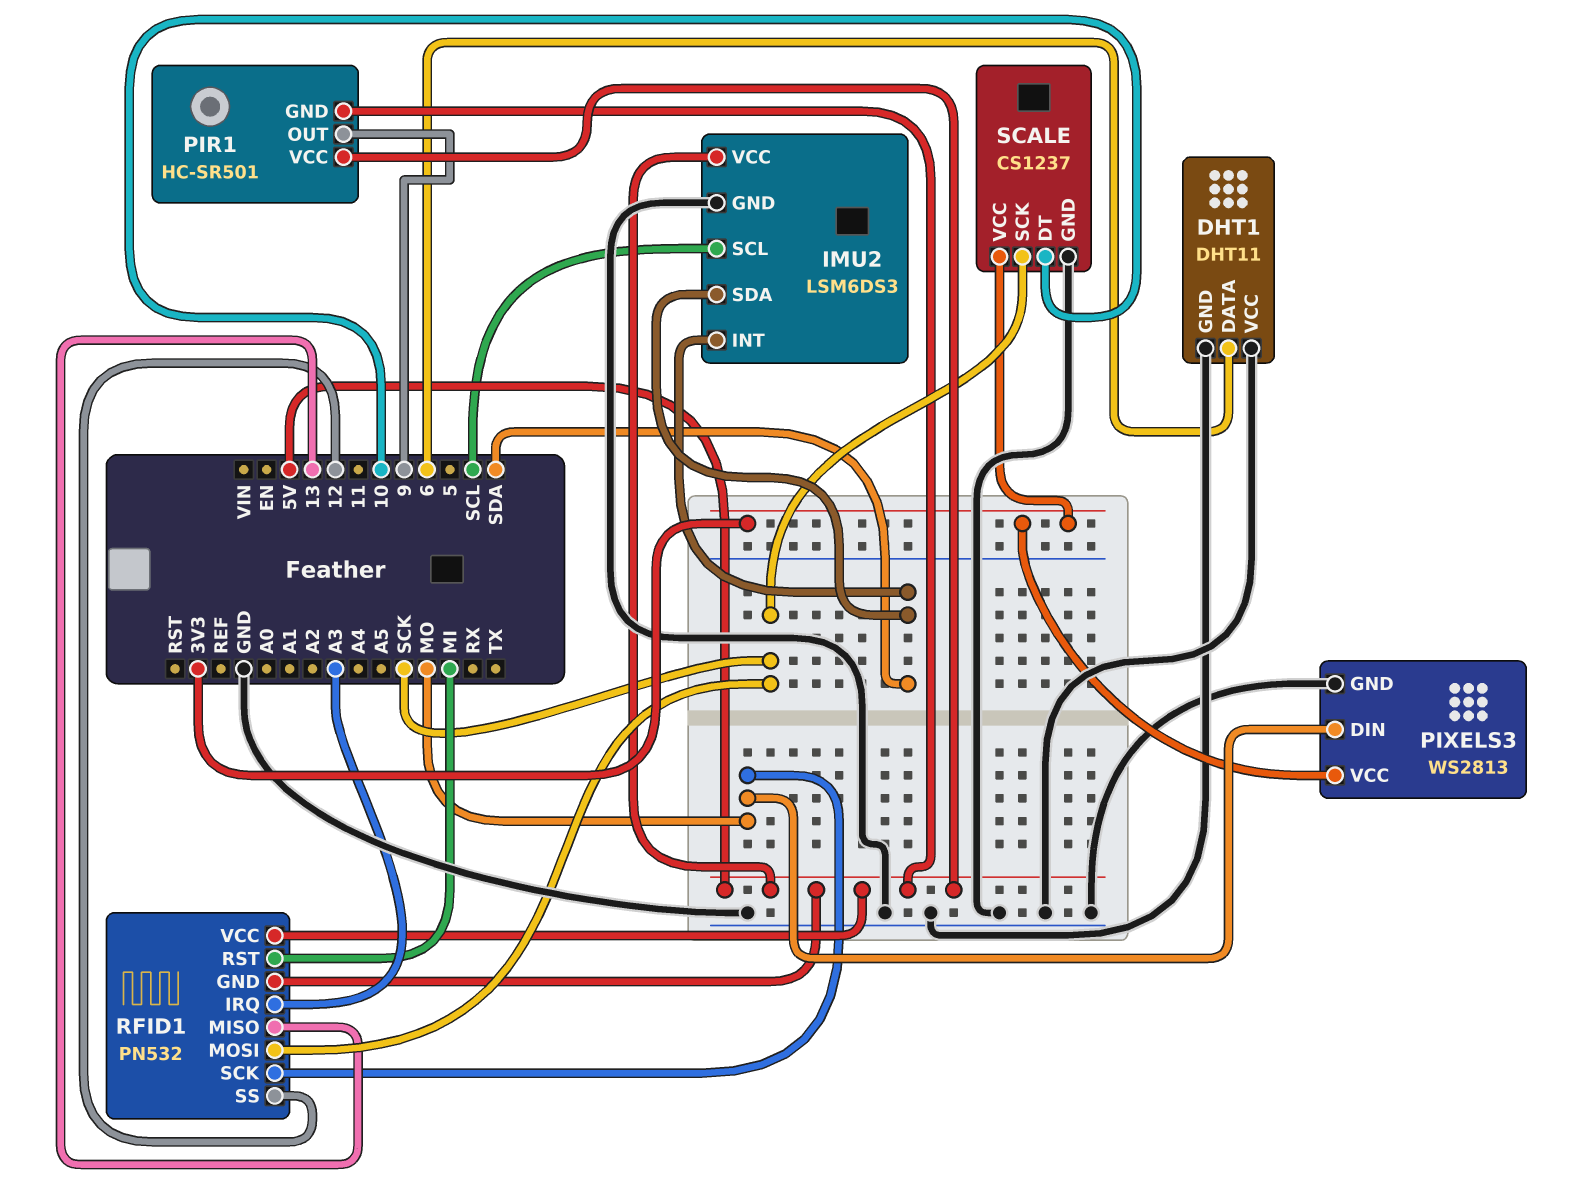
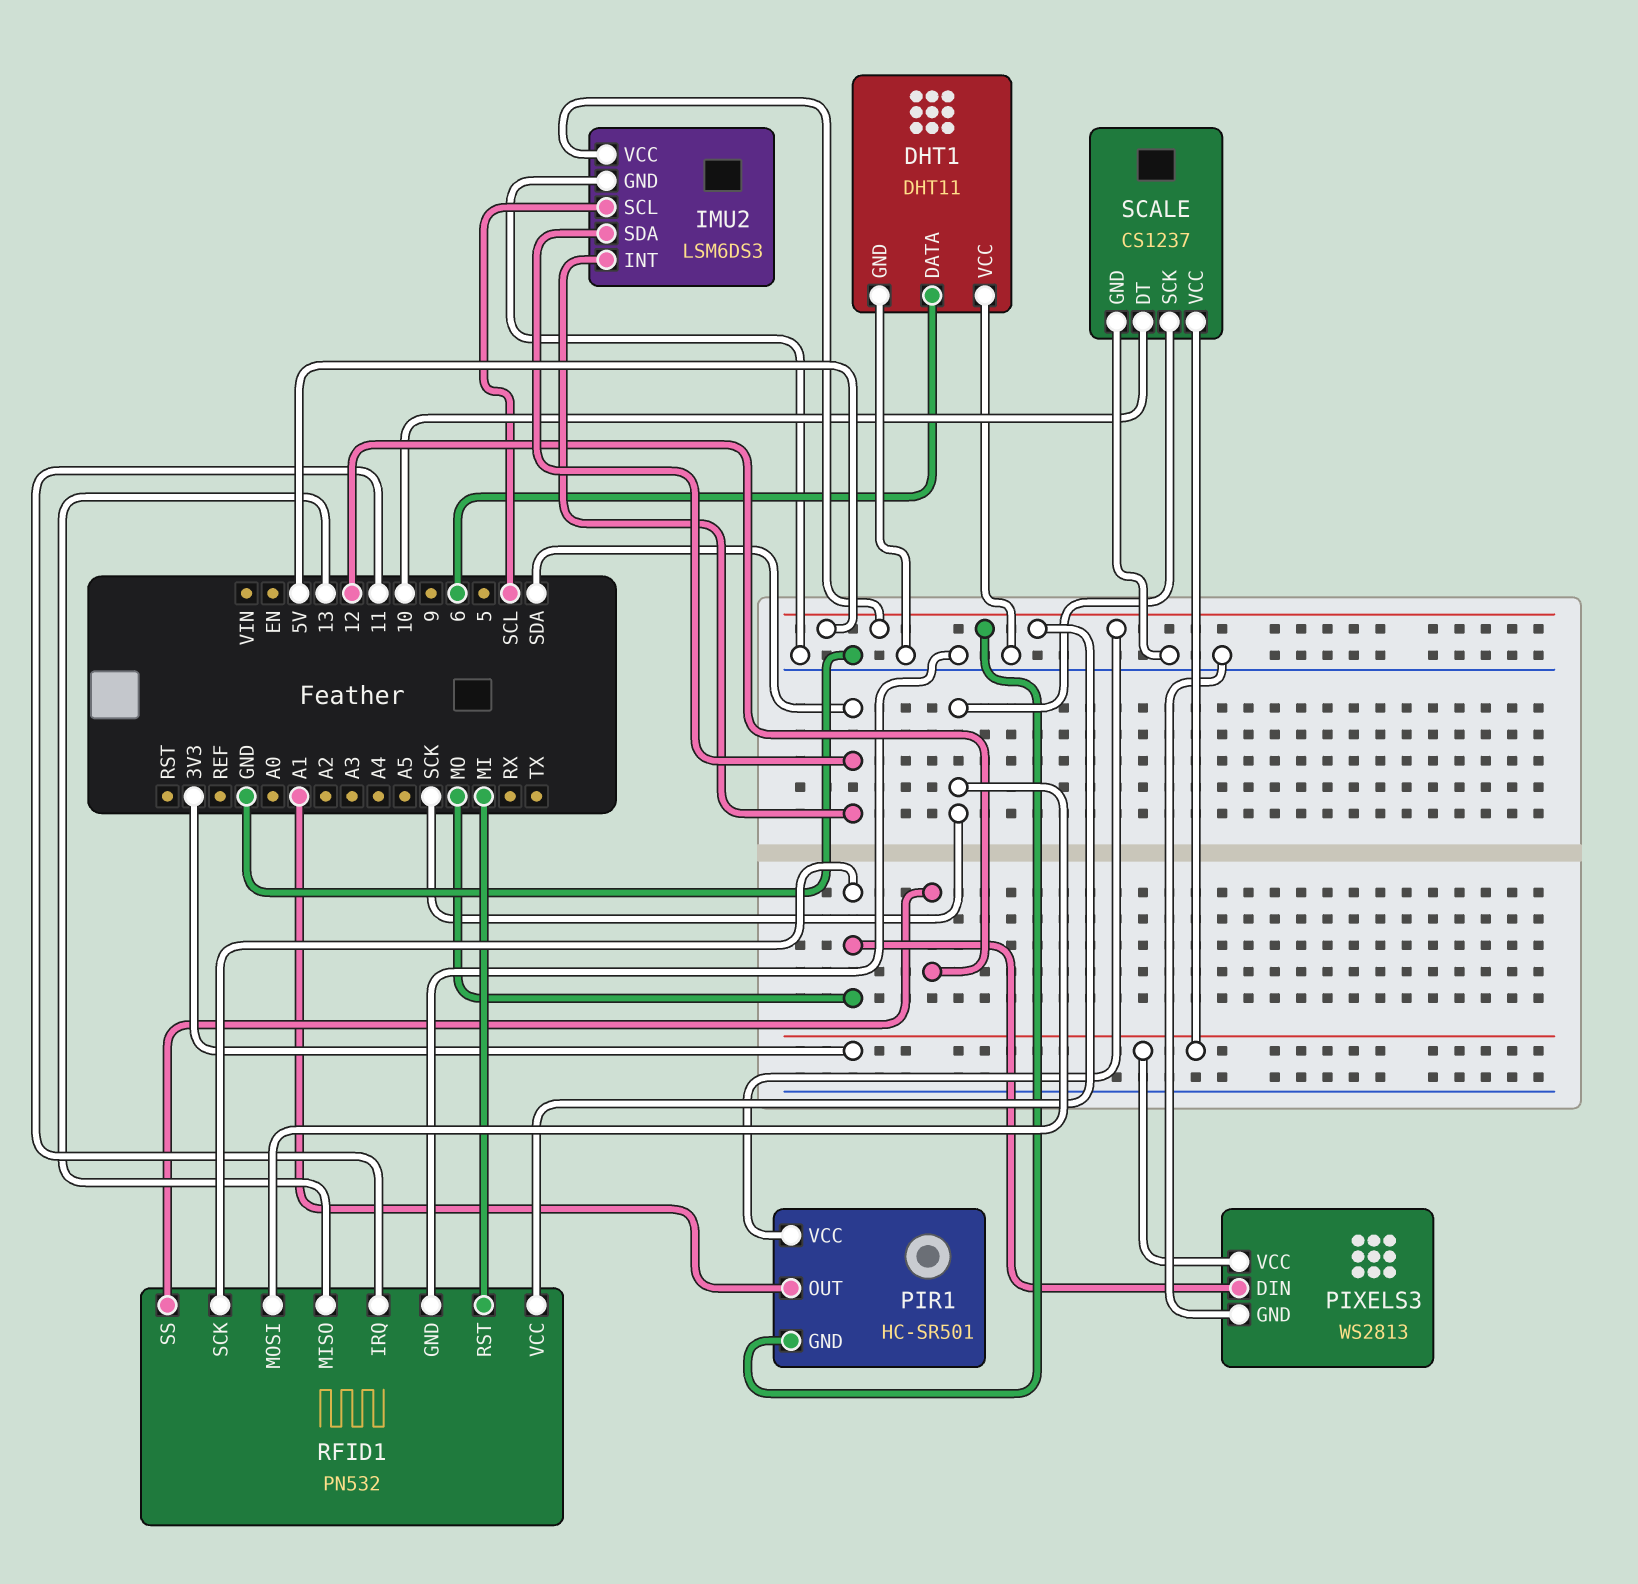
PIR1 pin OUT: 9 -> A1
RFID1 pin GND: 5V -> GND
RFID1 pin IRQ: A3 -> 11

